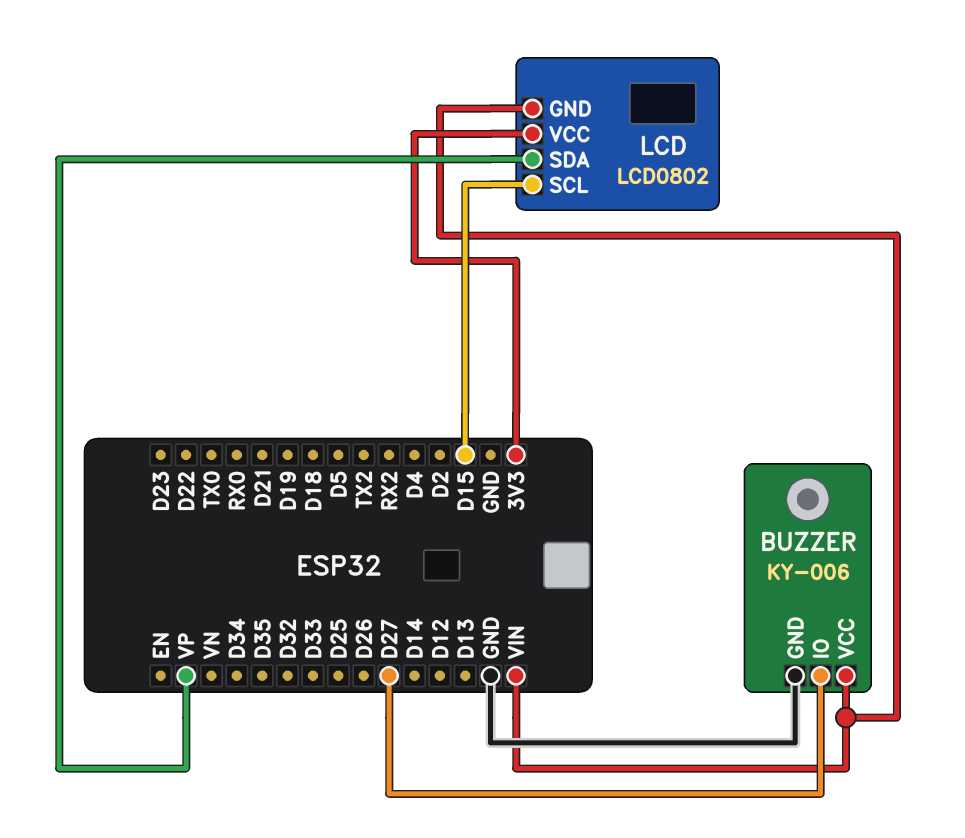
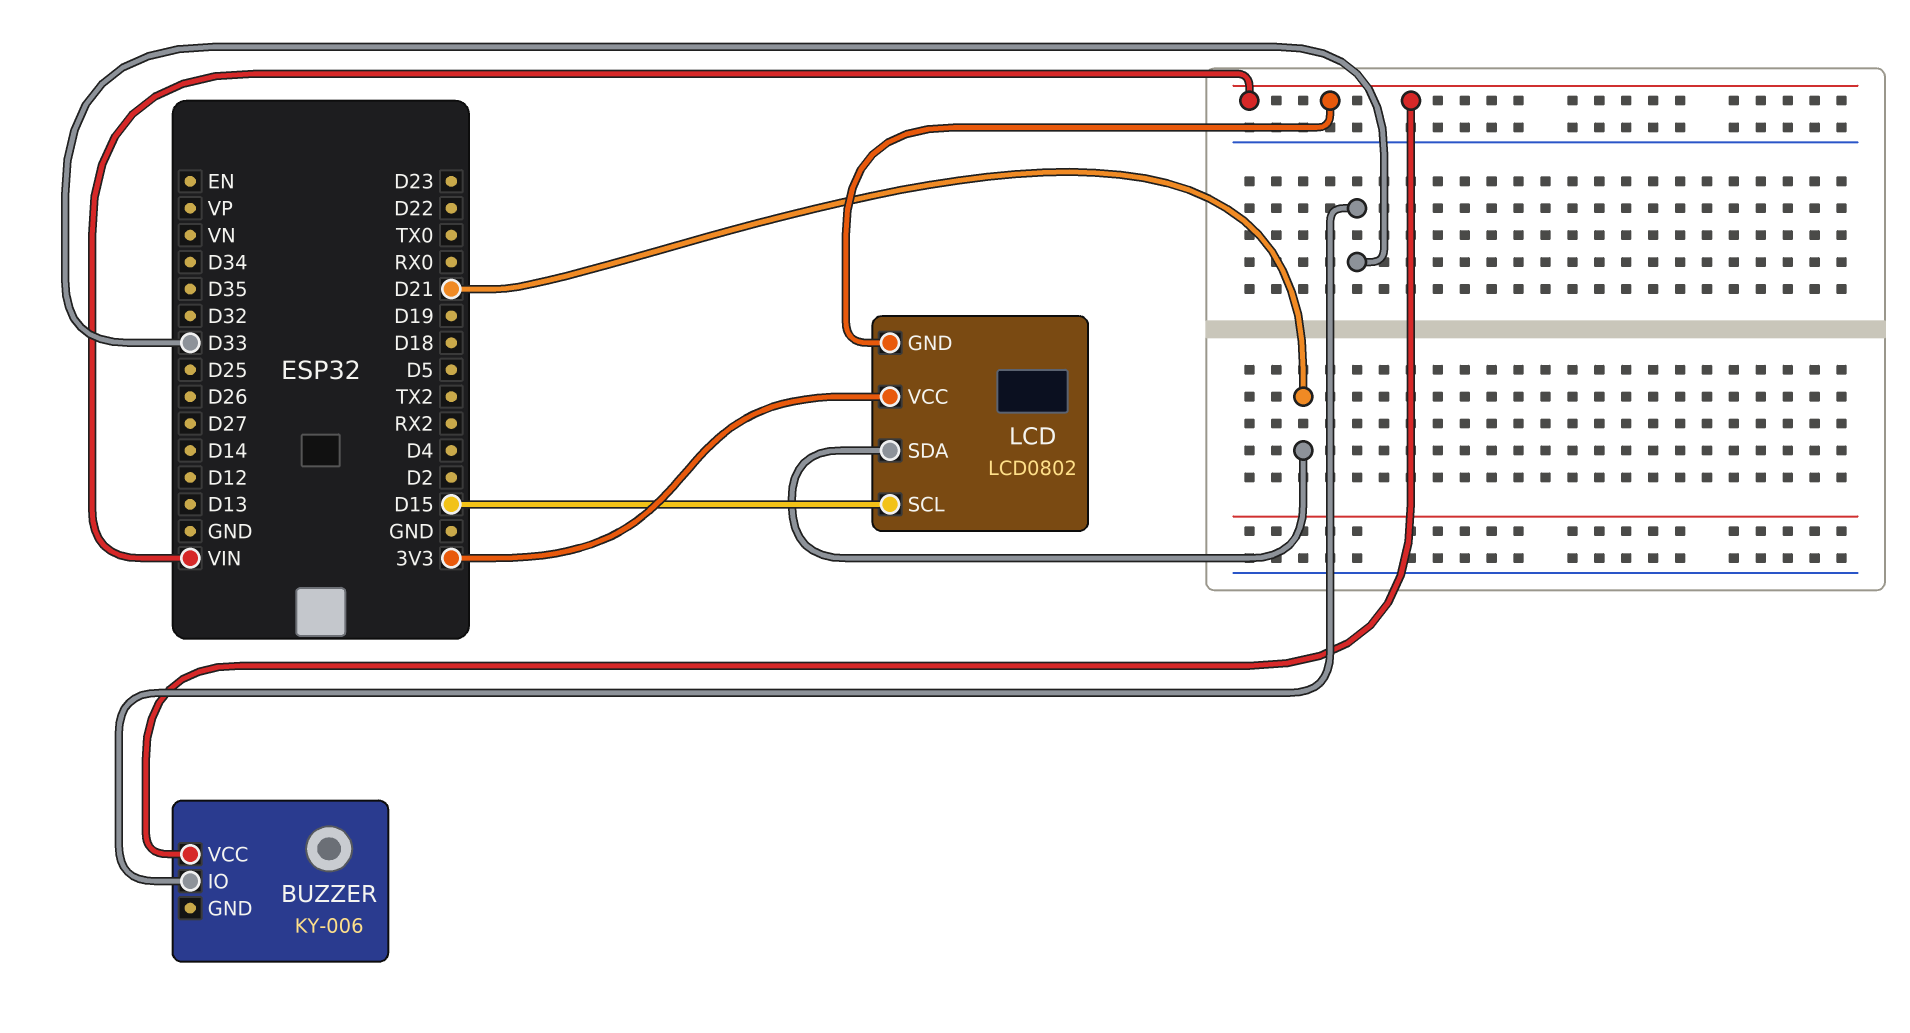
BUZZER pin GND: GND -> none
BUZZER pin IO: D27 -> D33
LCD pin SDA: VP -> D21

